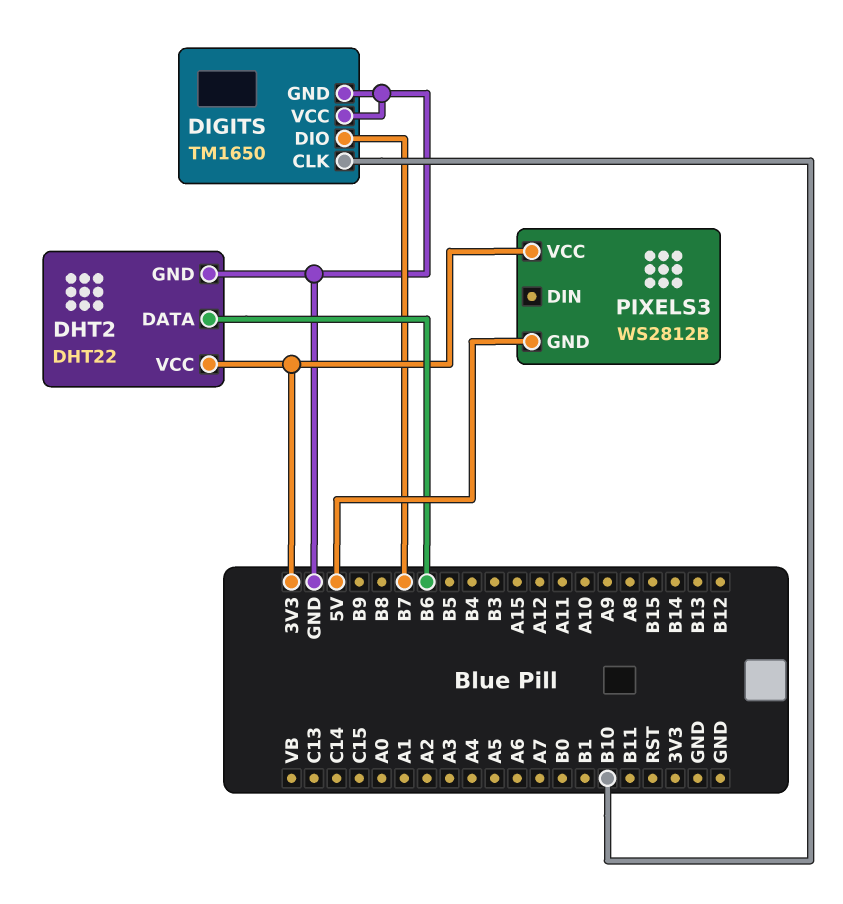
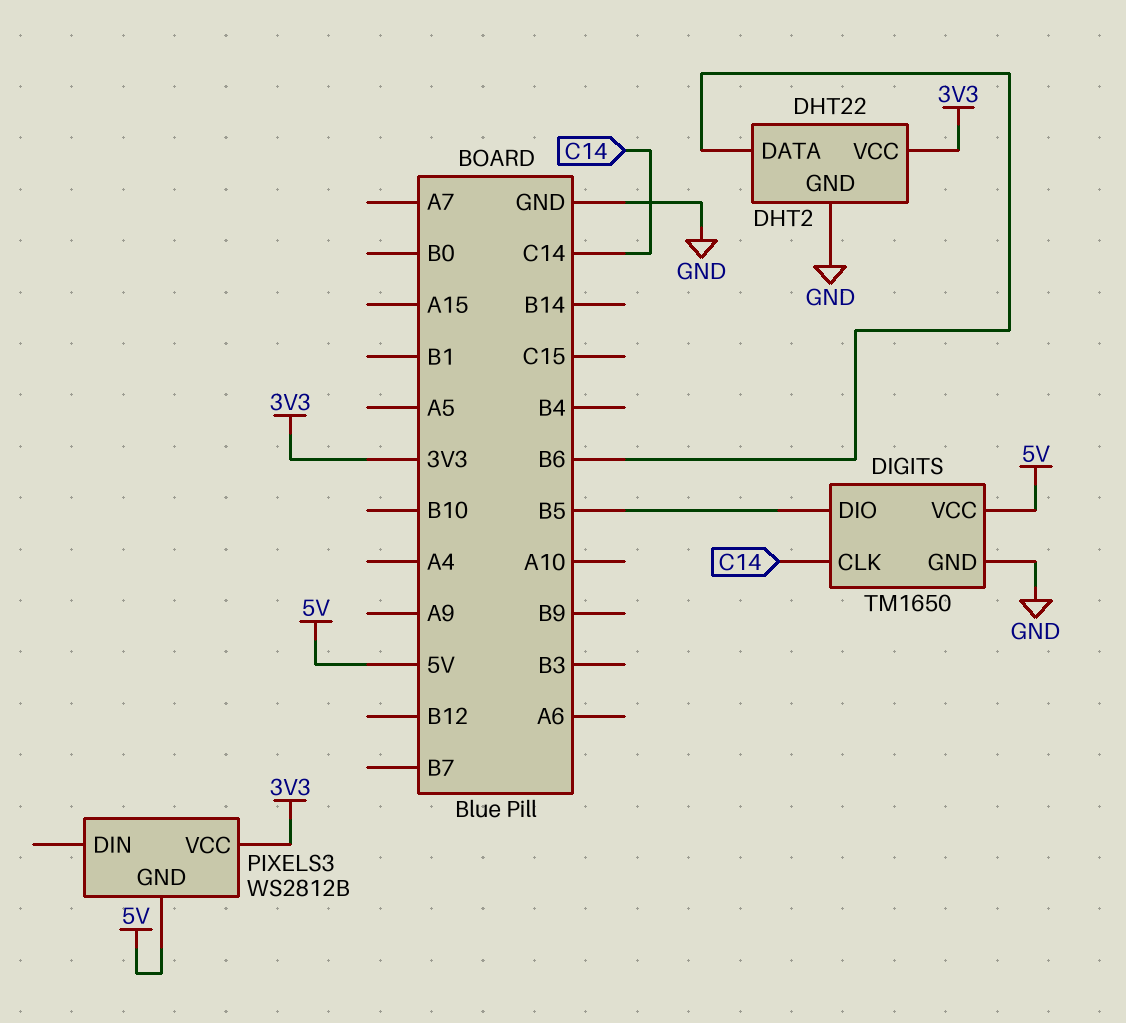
DIGITS pin CLK: B10 -> C14
DIGITS pin DIO: B7 -> B5
DIGITS pin VCC: GND -> 5V

